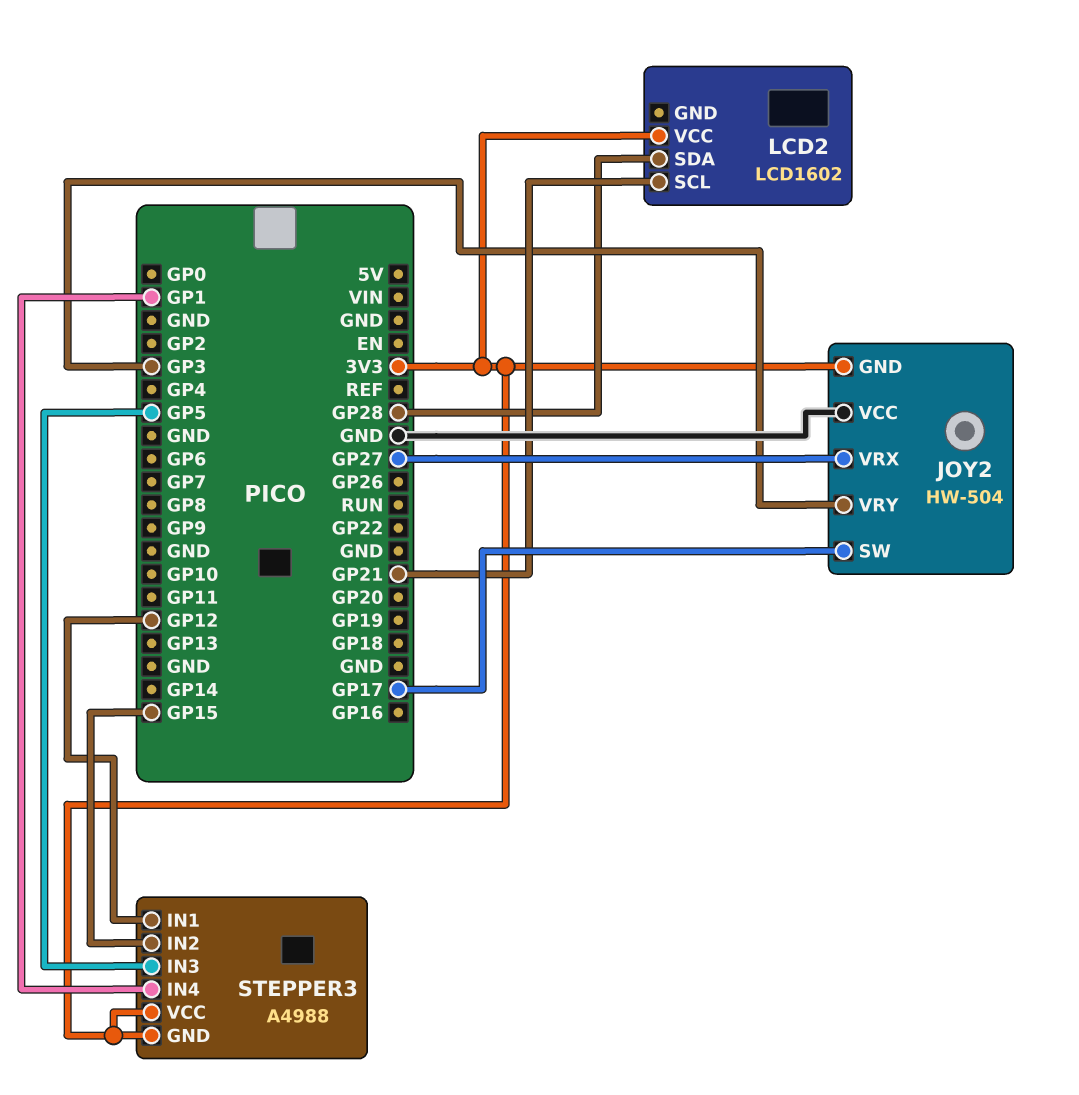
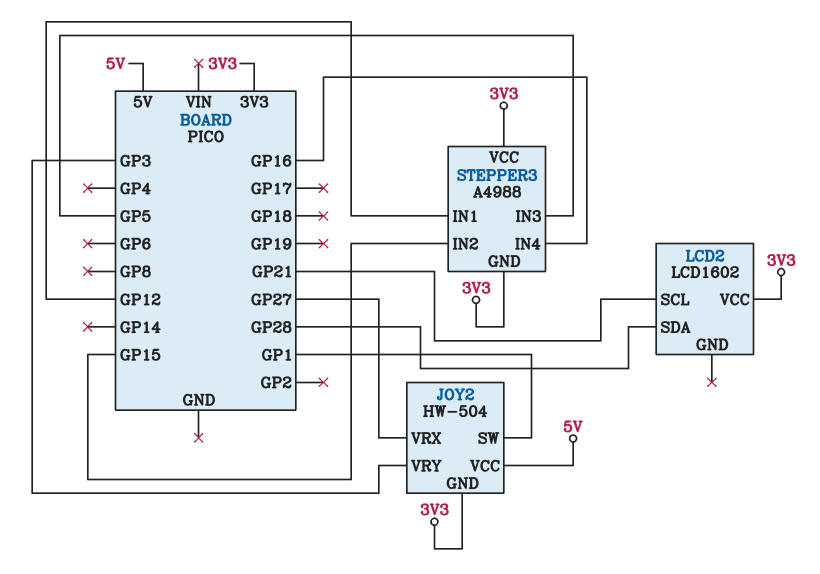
JOY2 pin SW: GP17 -> GP1
JOY2 pin VCC: GND -> 5V
STEPPER3 pin IN4: GP1 -> GP16

